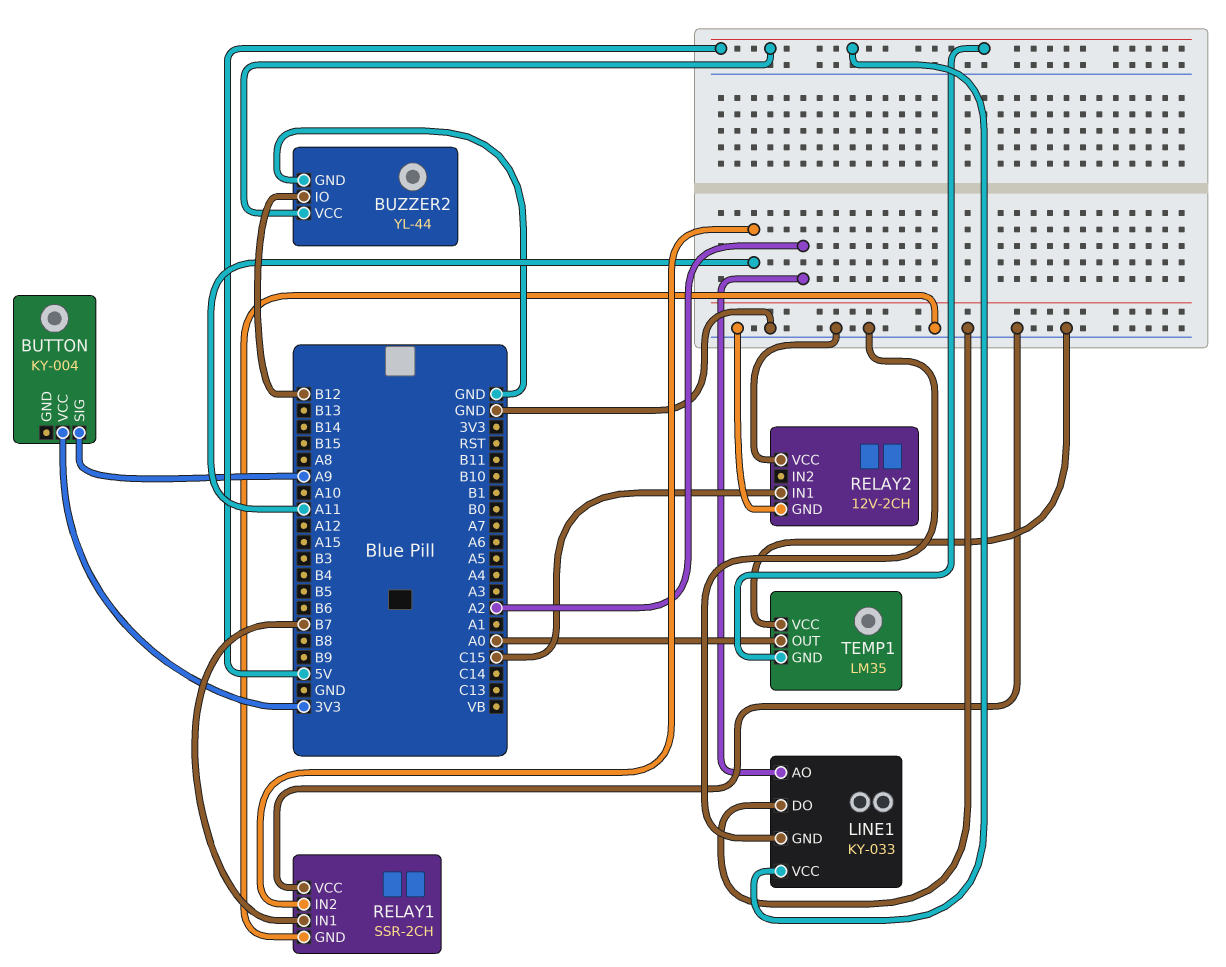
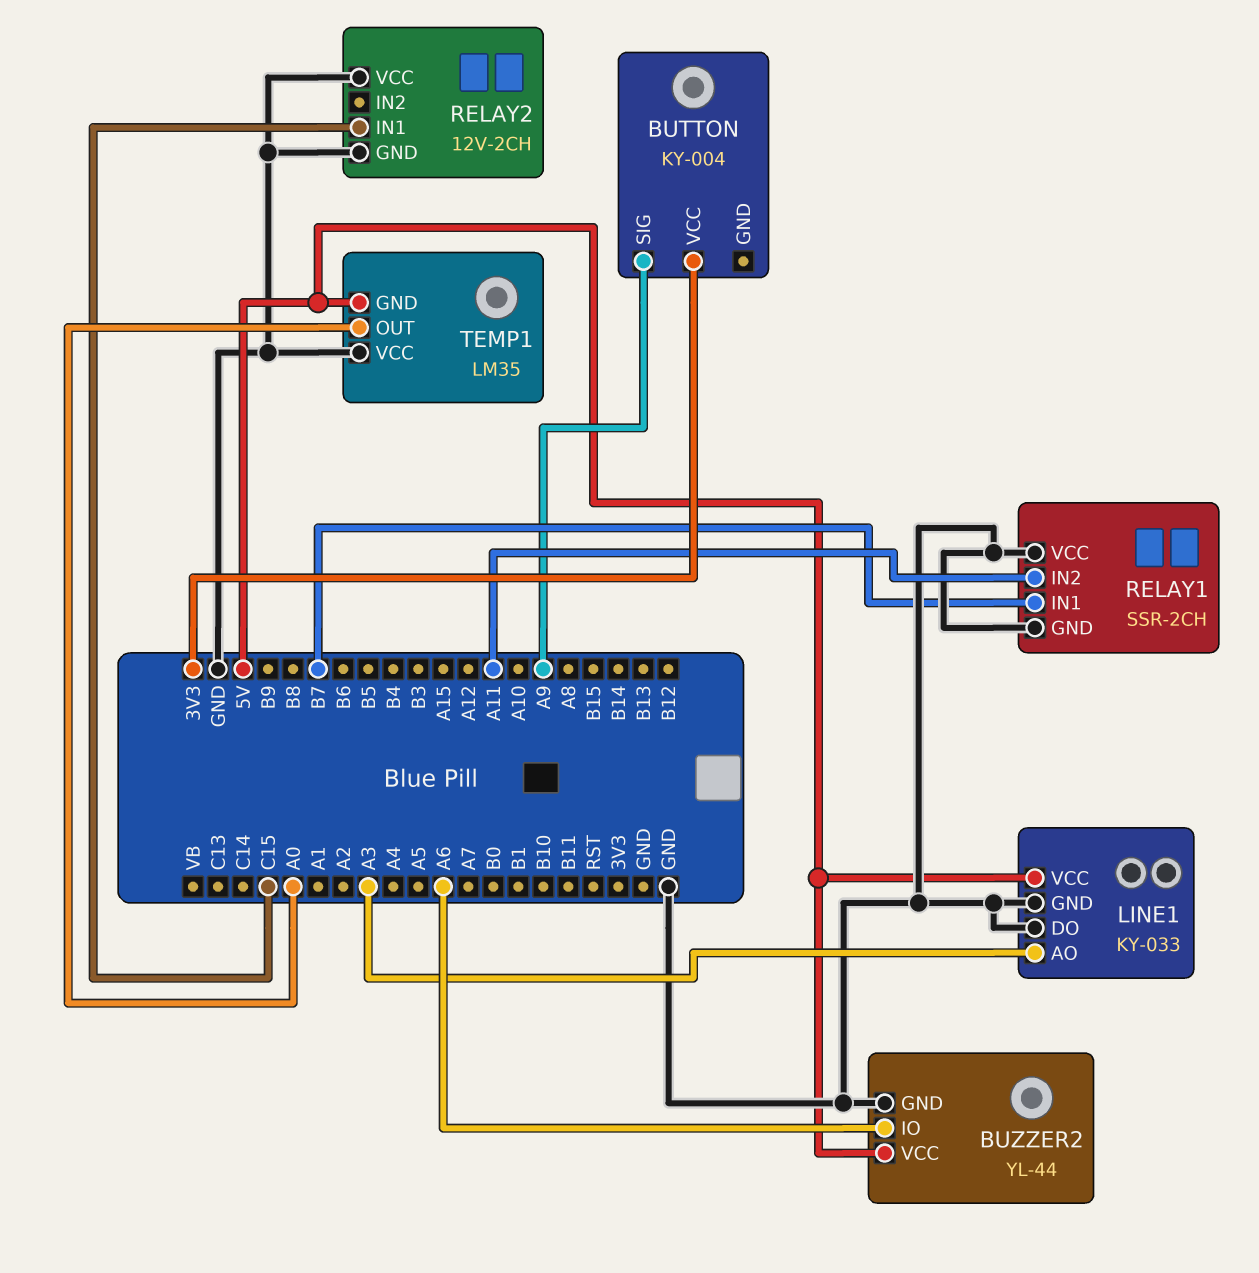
BUZZER2 pin IO: B12 -> A6
LINE1 pin AO: A2 -> A3

